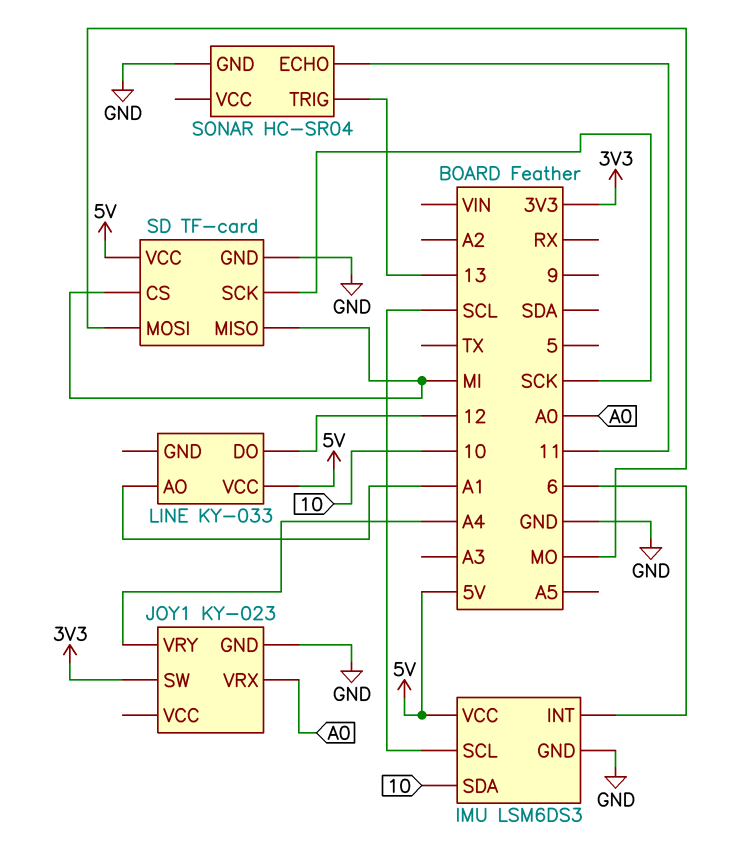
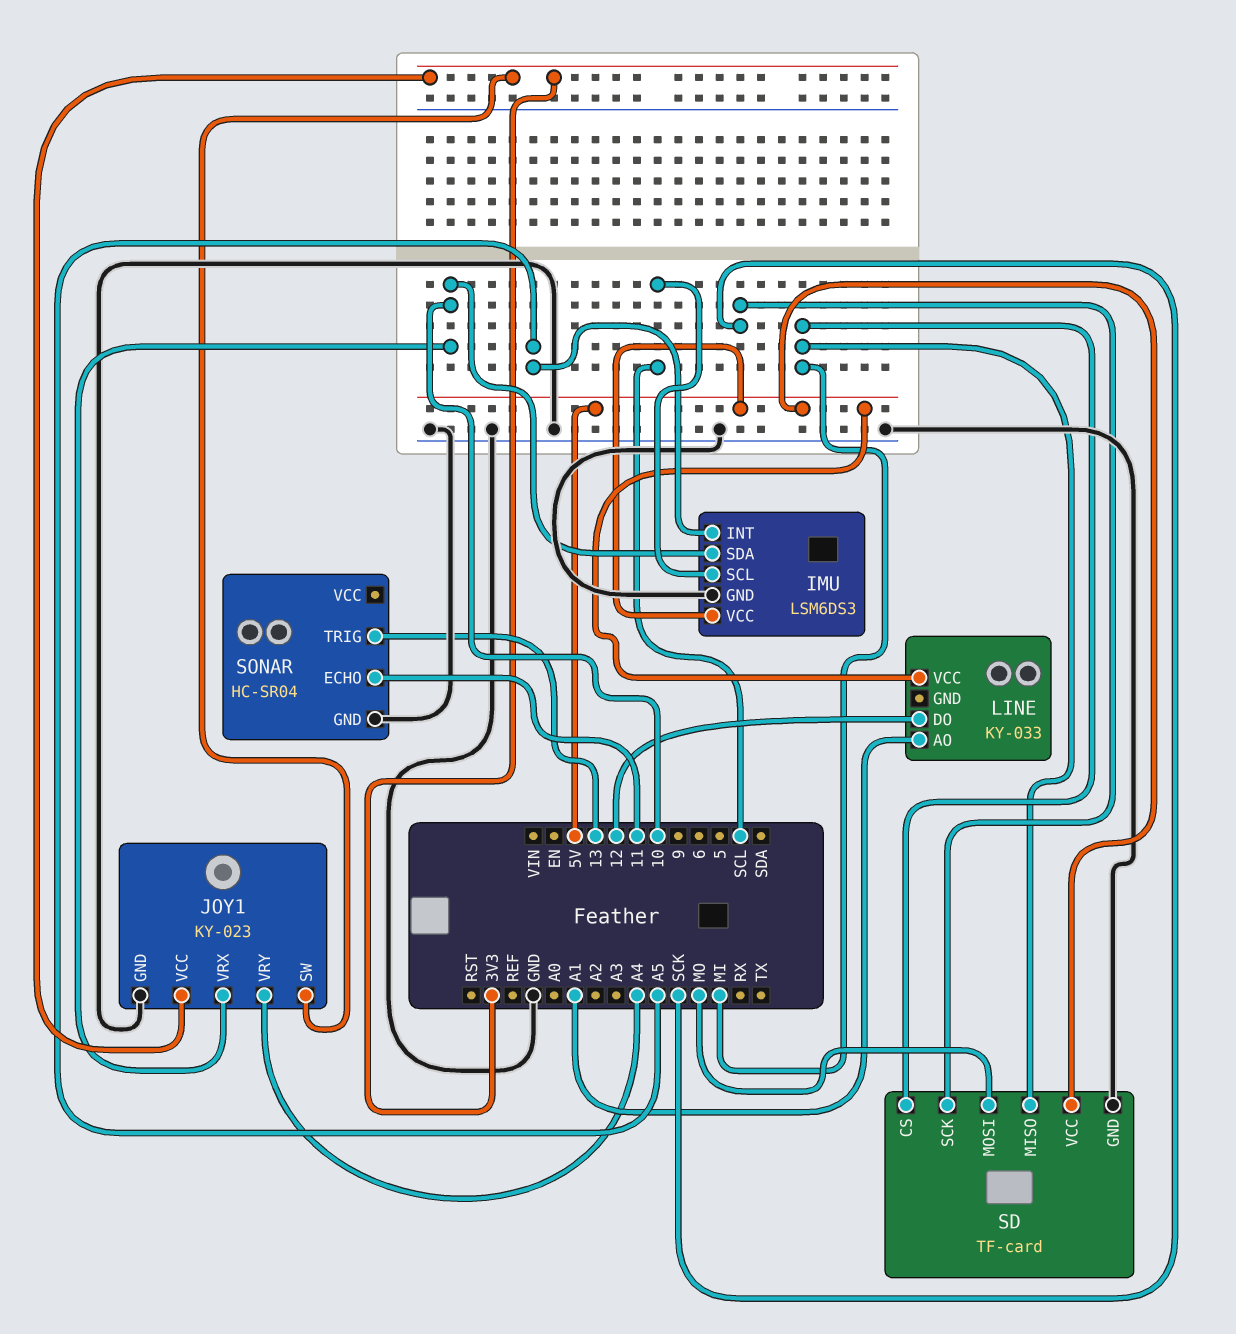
IMU pin INT: 6 -> A5
JOY1 pin VCC: none -> 3V3
JOY1 pin VRX: A0 -> 10

